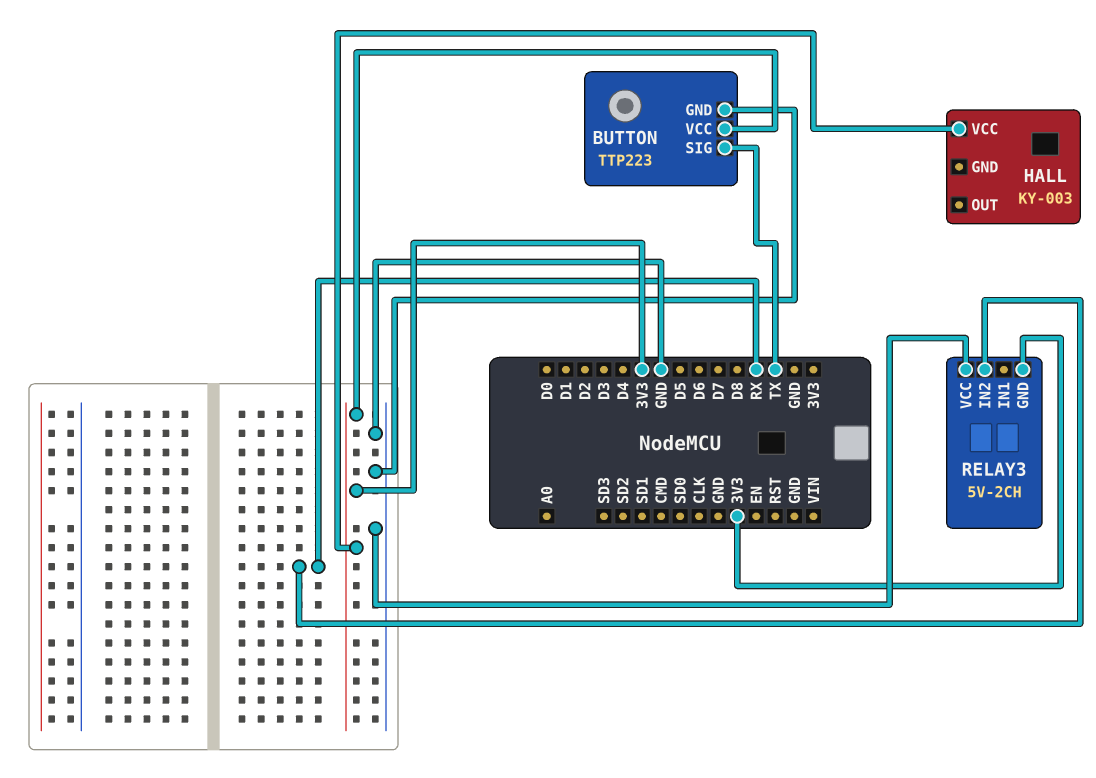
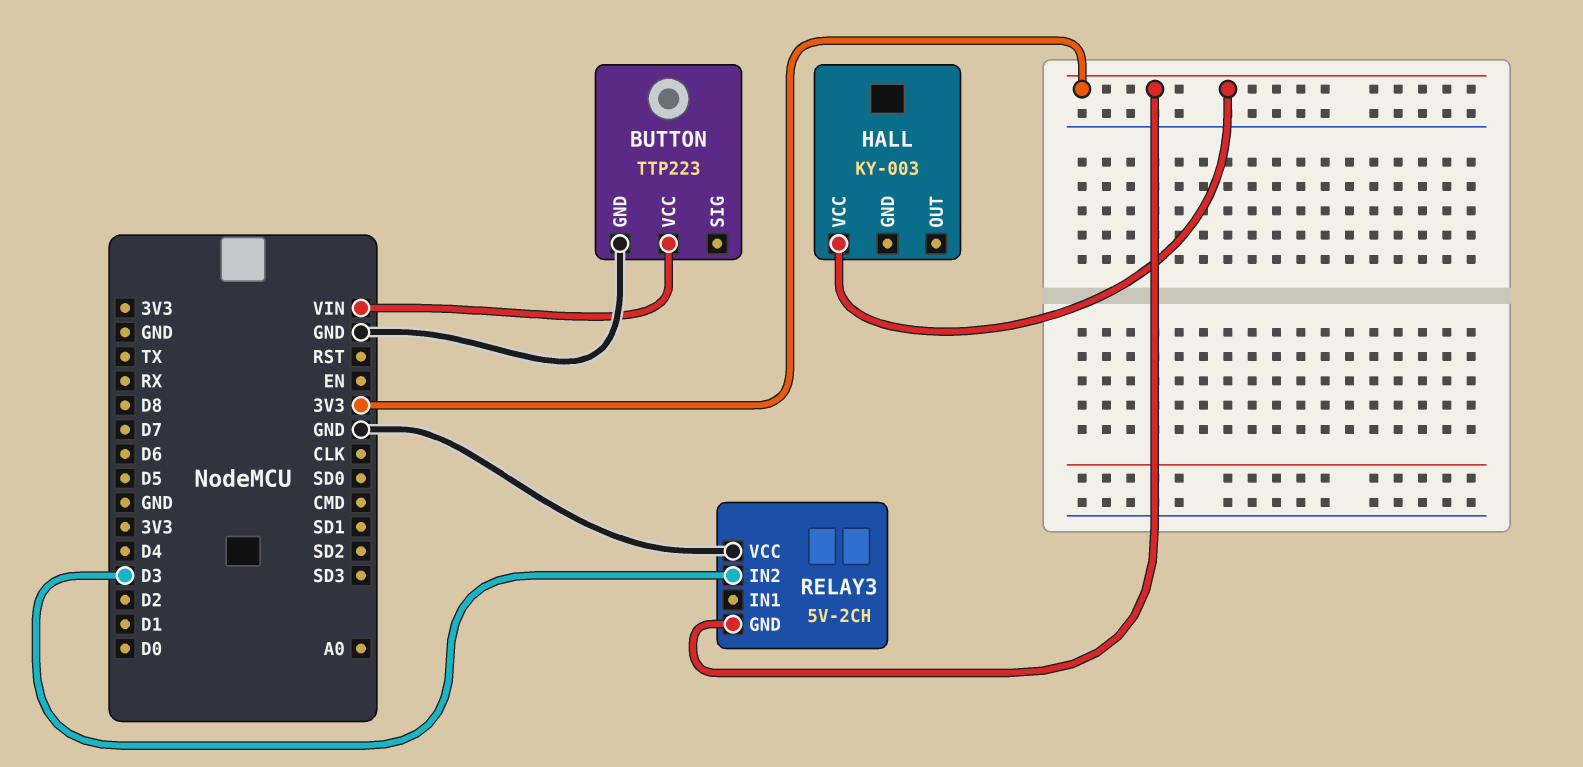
BUTTON pin SIG: TX -> none
BUTTON pin VCC: 3V3 -> VIN
RELAY3 pin IN2: RX -> D3

